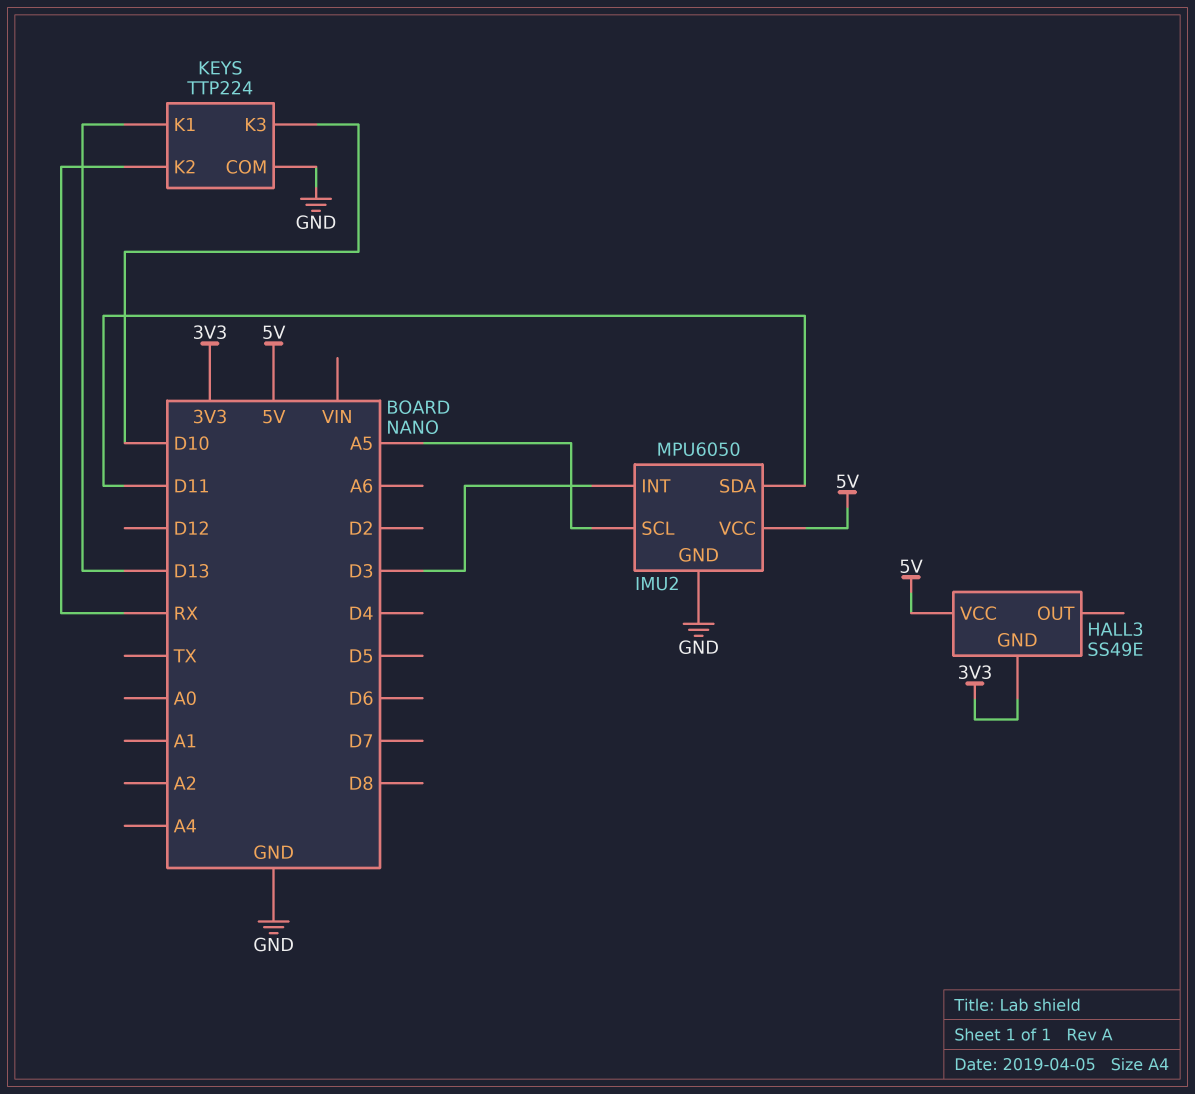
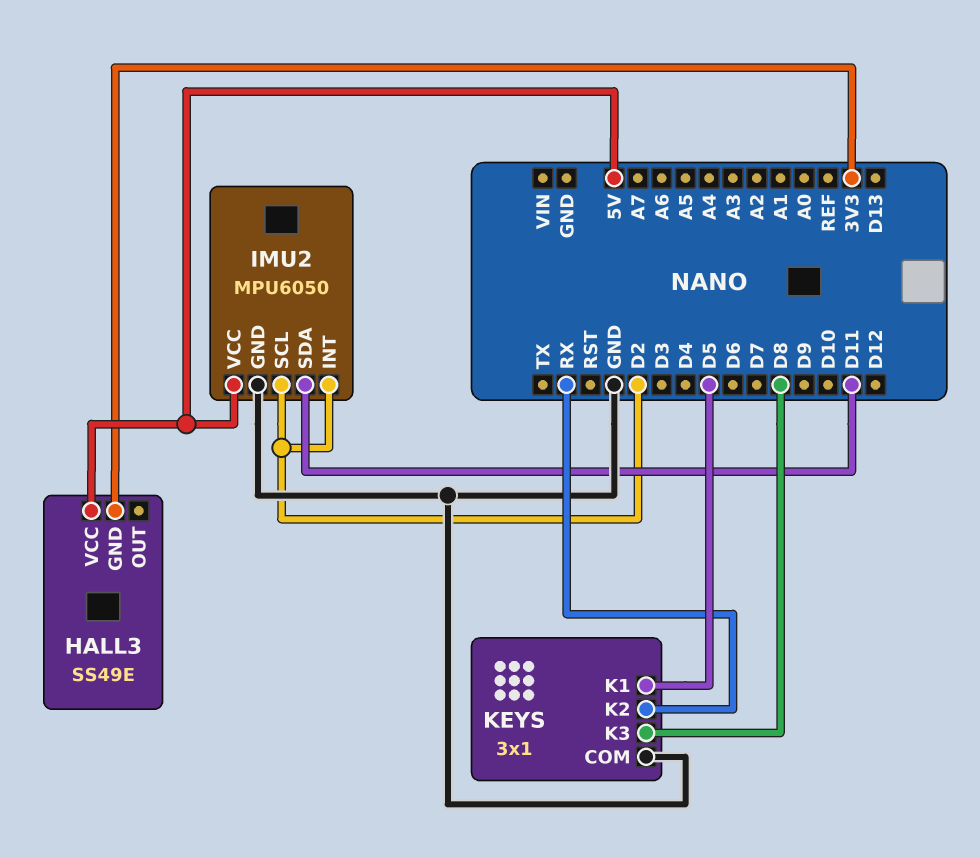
IMU2 pin INT: D3 -> D2
IMU2 pin SCL: A5 -> D2
KEYS: TTP224 -> 3x1
KEYS pin K1: D13 -> D5
KEYS pin K3: D10 -> D8

